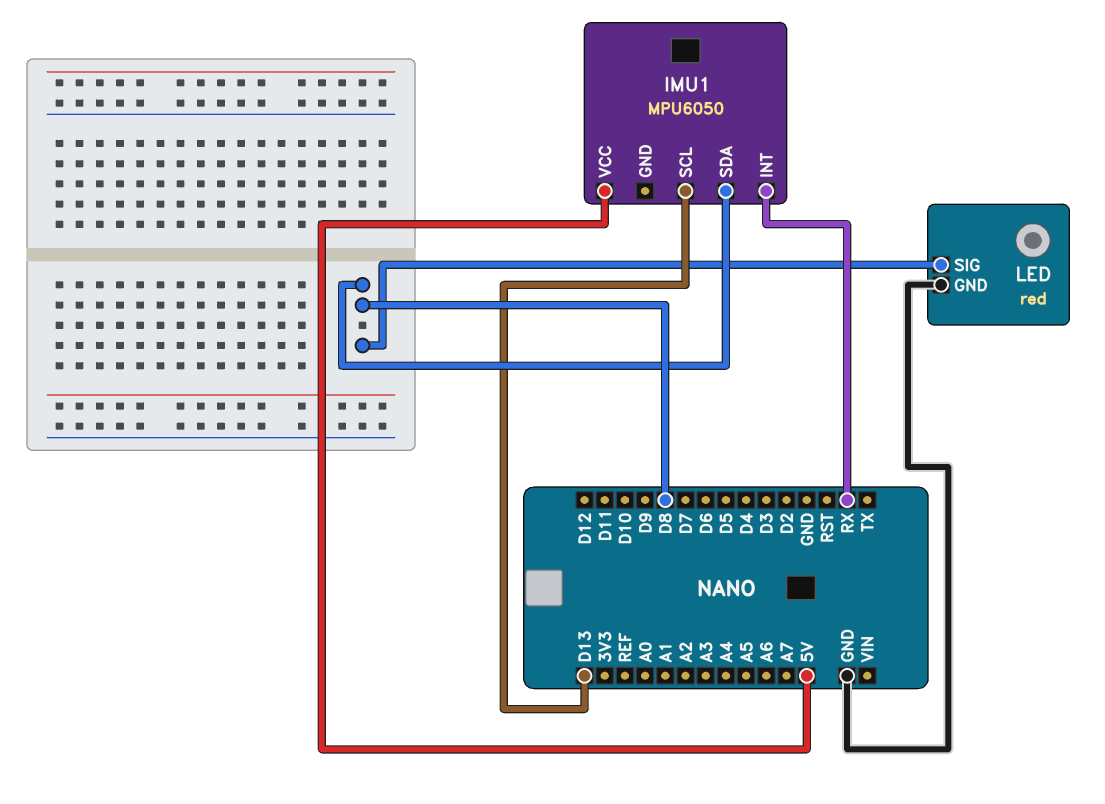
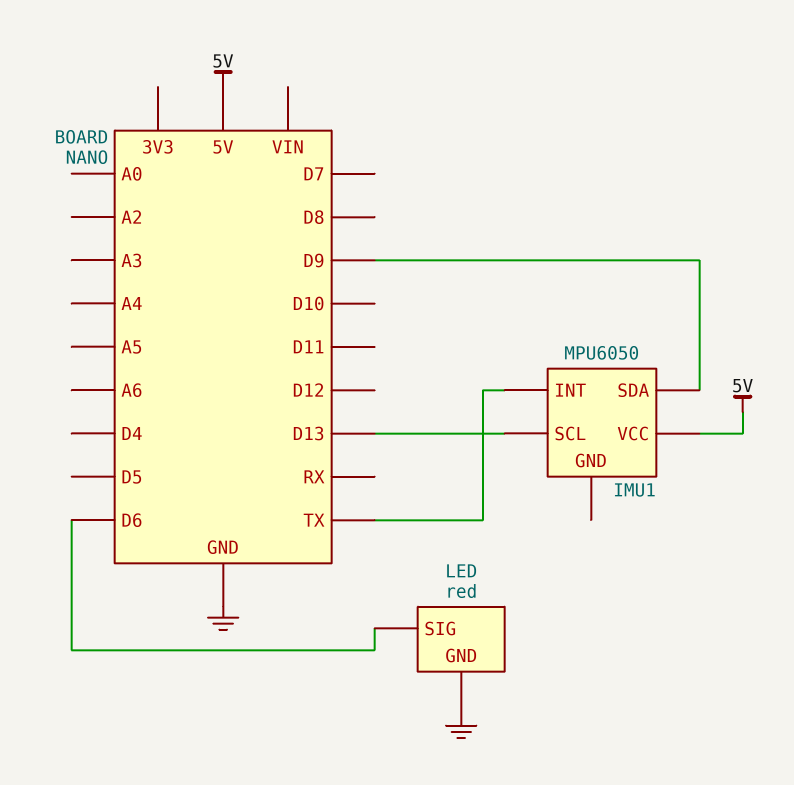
IMU1 pin INT: RX -> TX
IMU1 pin SDA: D8 -> D9
LED pin SIG: D8 -> D6

